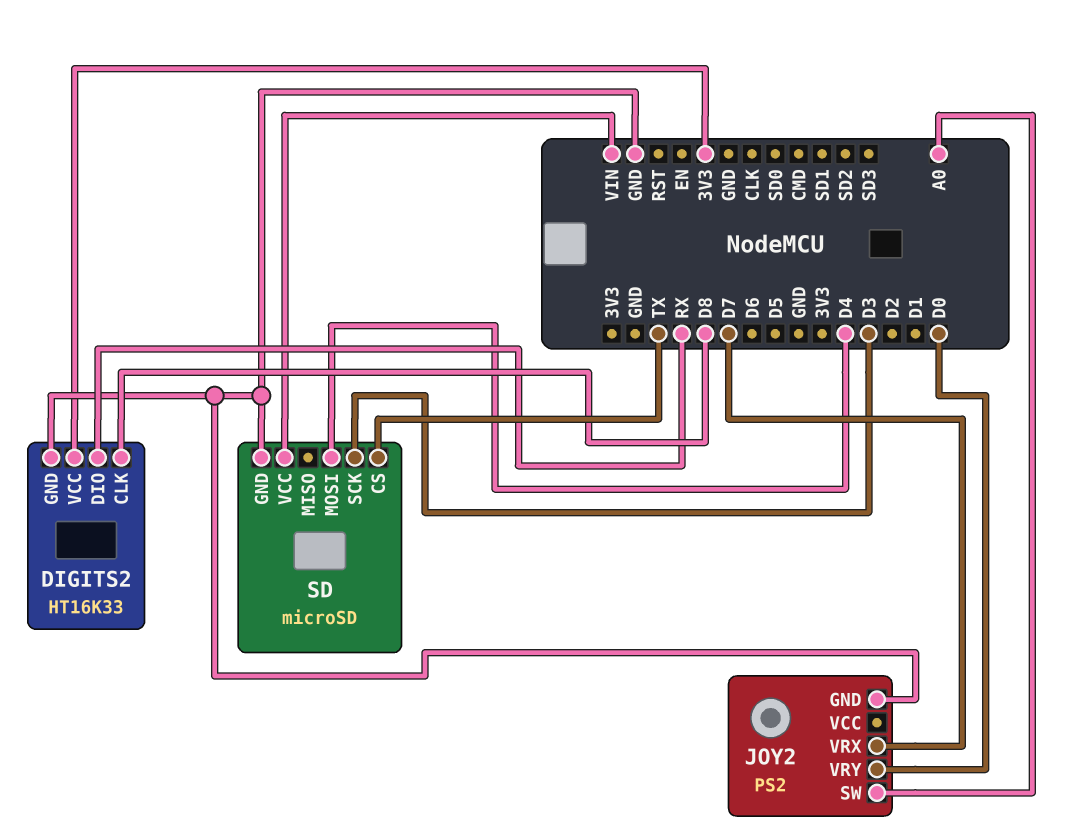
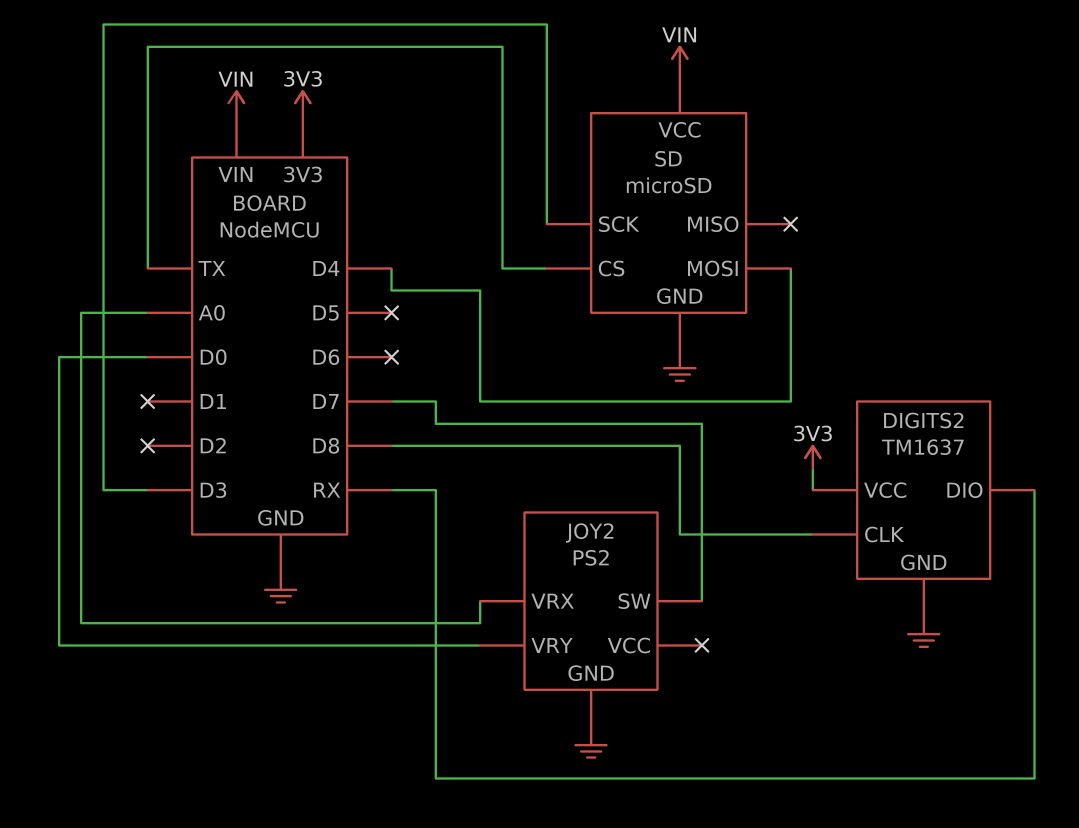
DIGITS2: HT16K33 -> TM1637
JOY2 pin SW: A0 -> D7
JOY2 pin VRX: D7 -> A0

